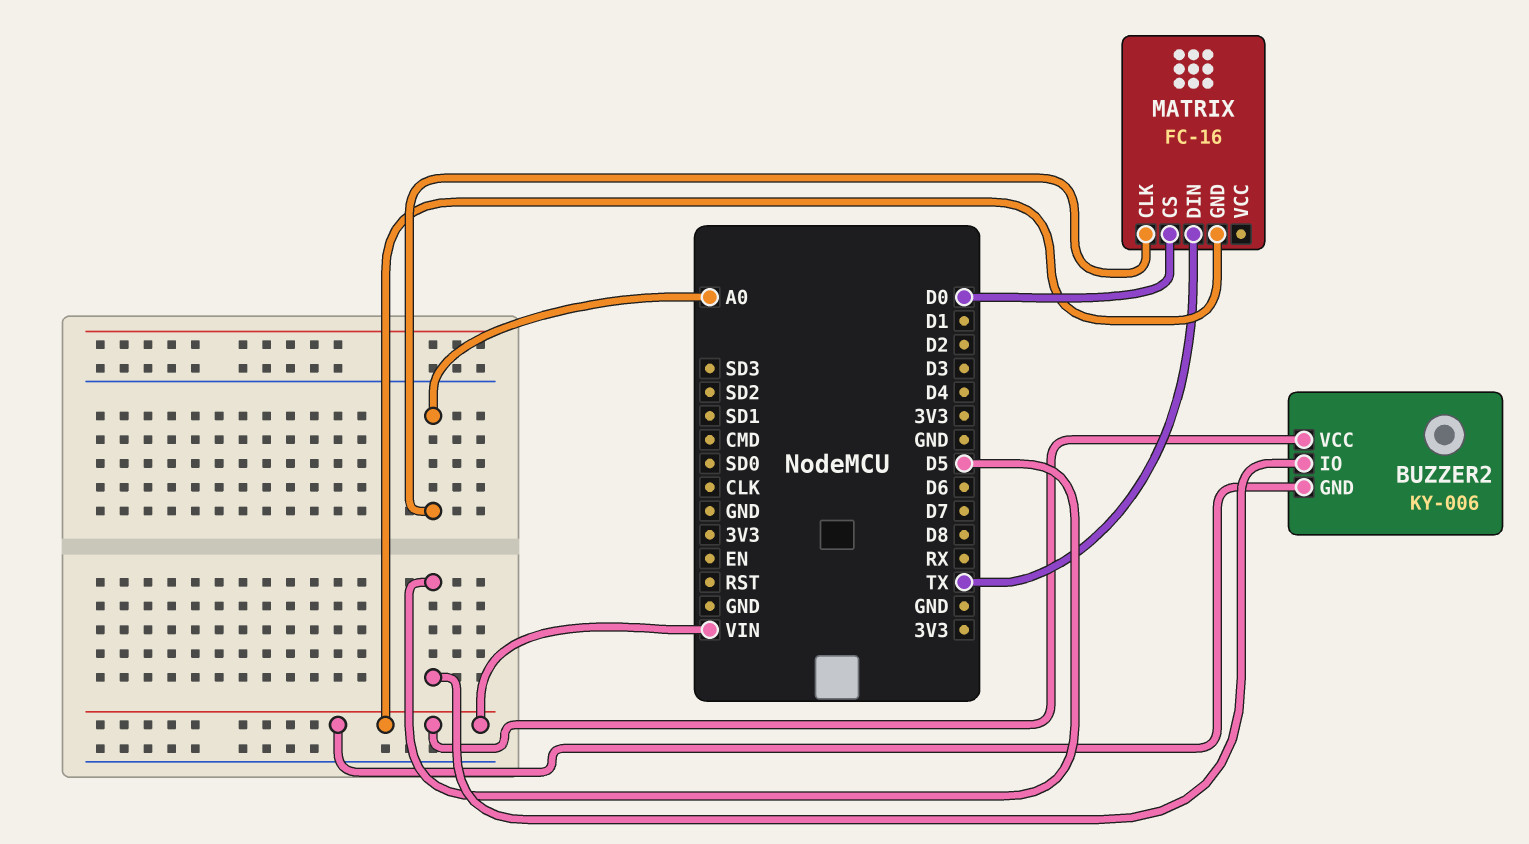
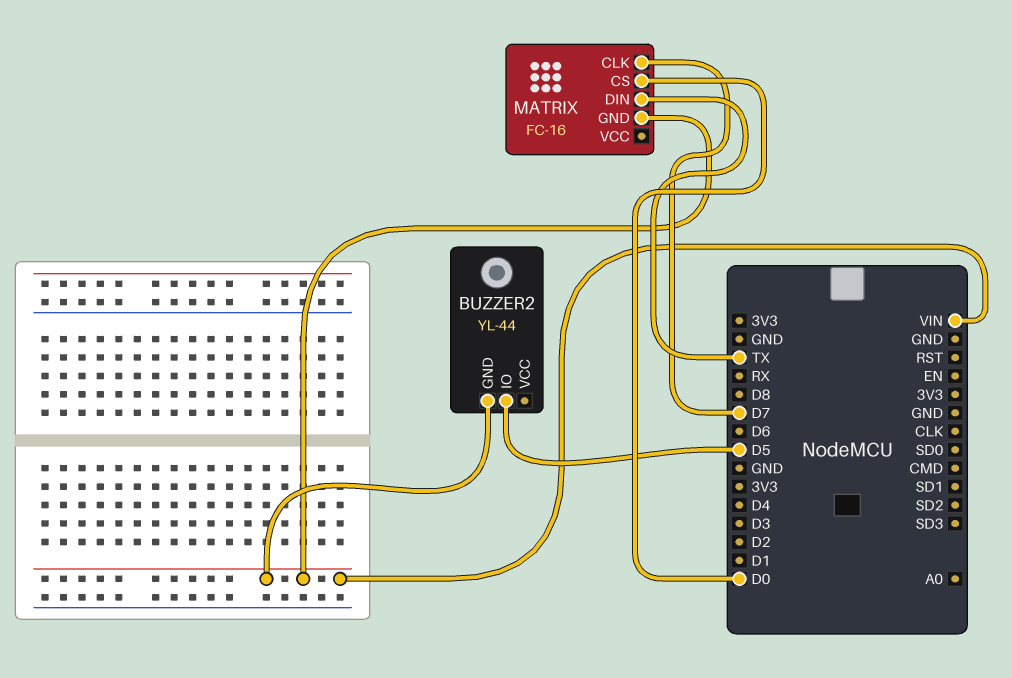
BUZZER2: KY-006 -> YL-44
BUZZER2 pin VCC: VIN -> none
MATRIX pin CLK: A0 -> D7

